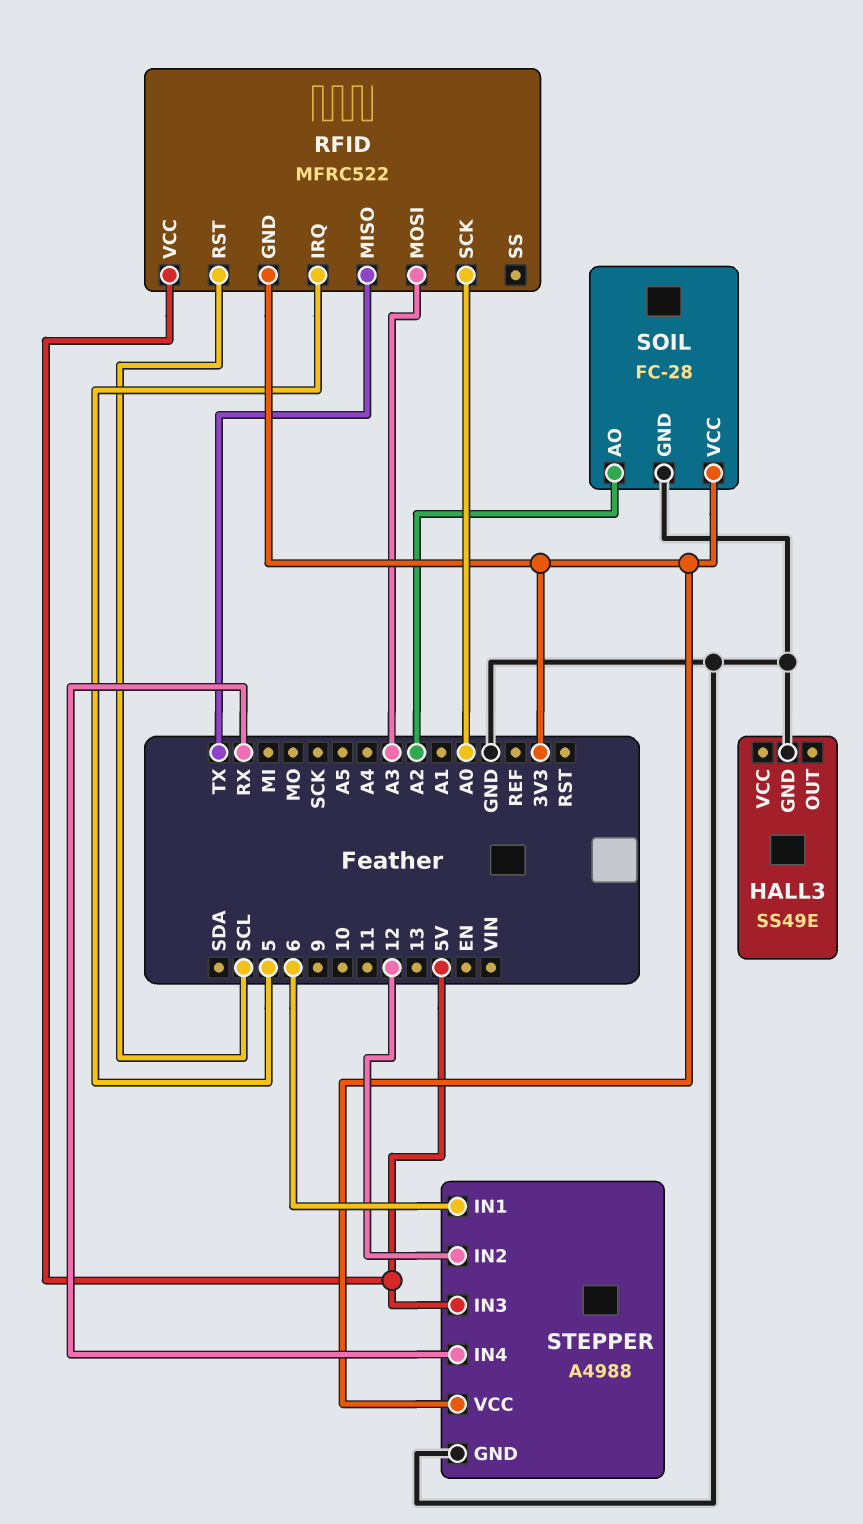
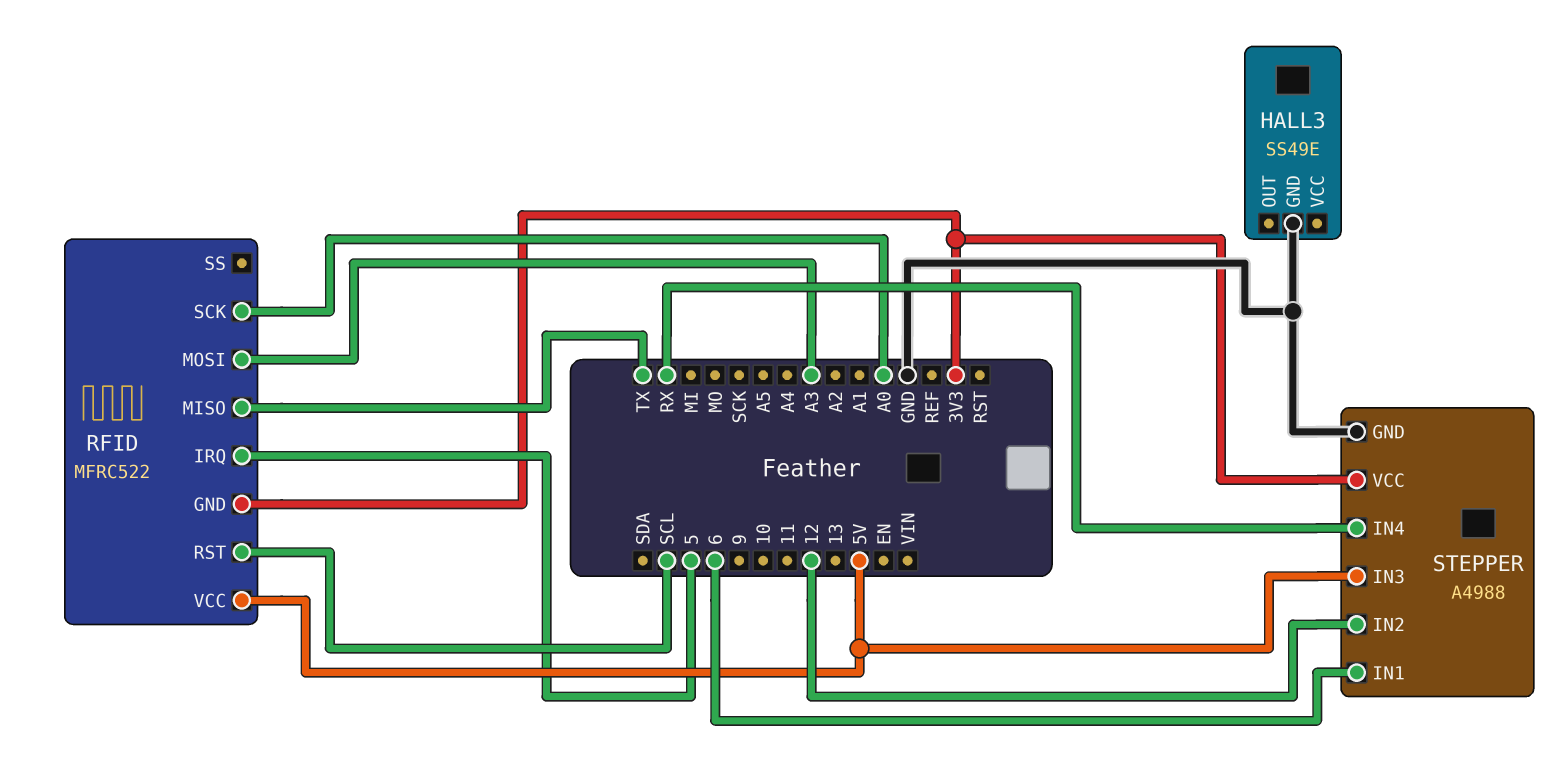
SOIL: FC-28 -> none
SOIL pin AO: A2 -> none
SOIL pin GND: GND -> none
SOIL pin VCC: 3V3 -> none

